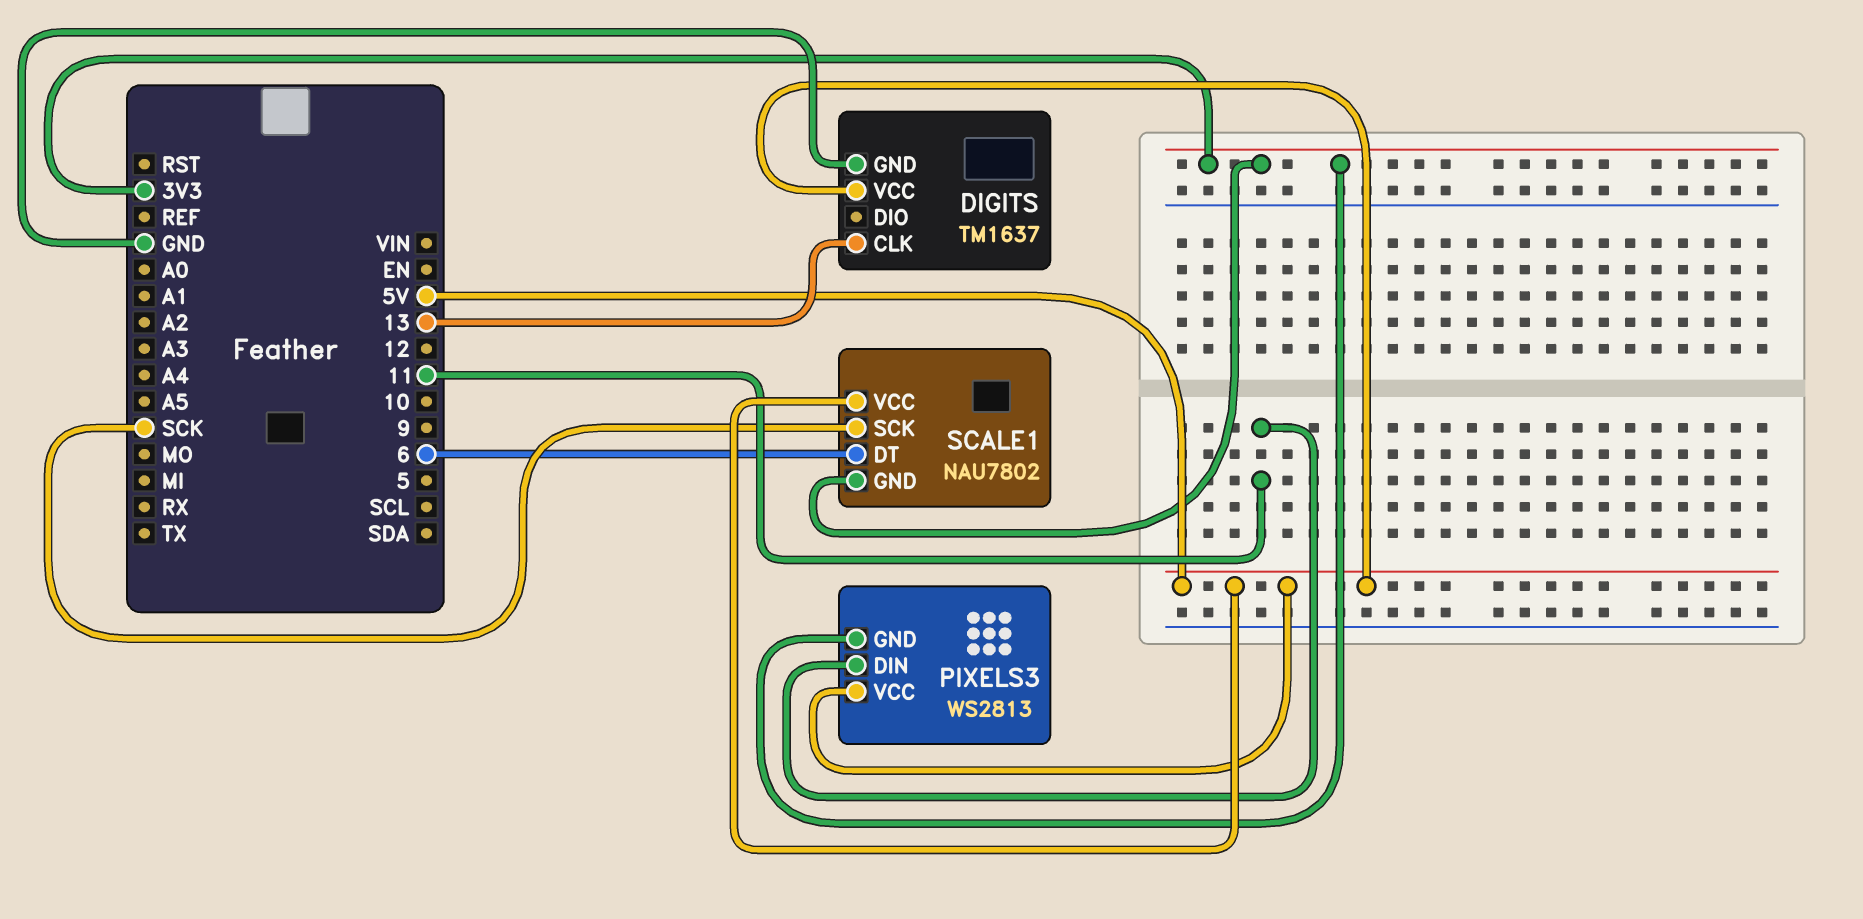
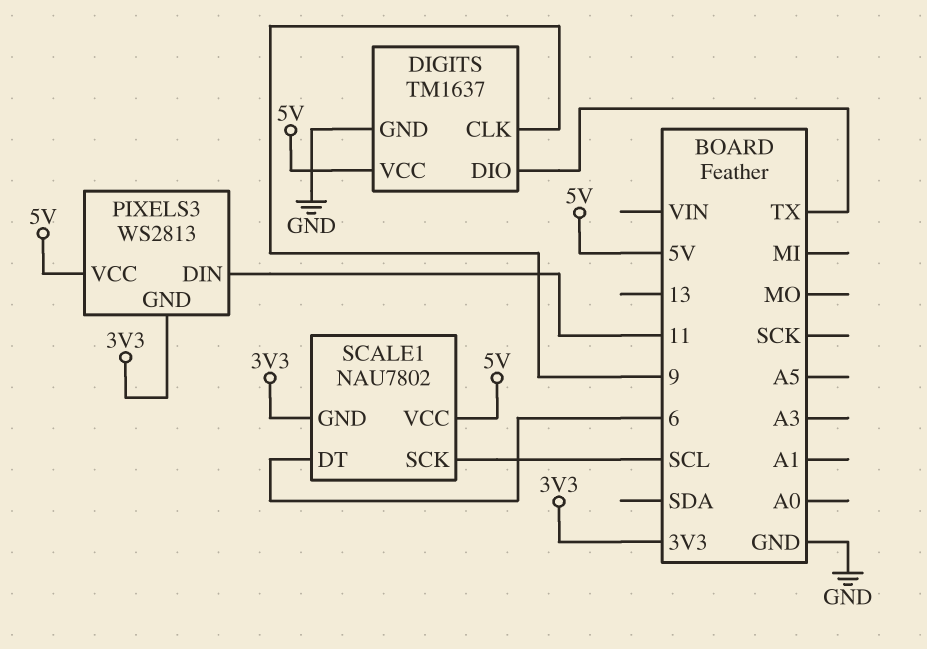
DIGITS pin CLK: 13 -> 9
DIGITS pin DIO: none -> TX
SCALE1 pin SCK: SCK -> SCL

